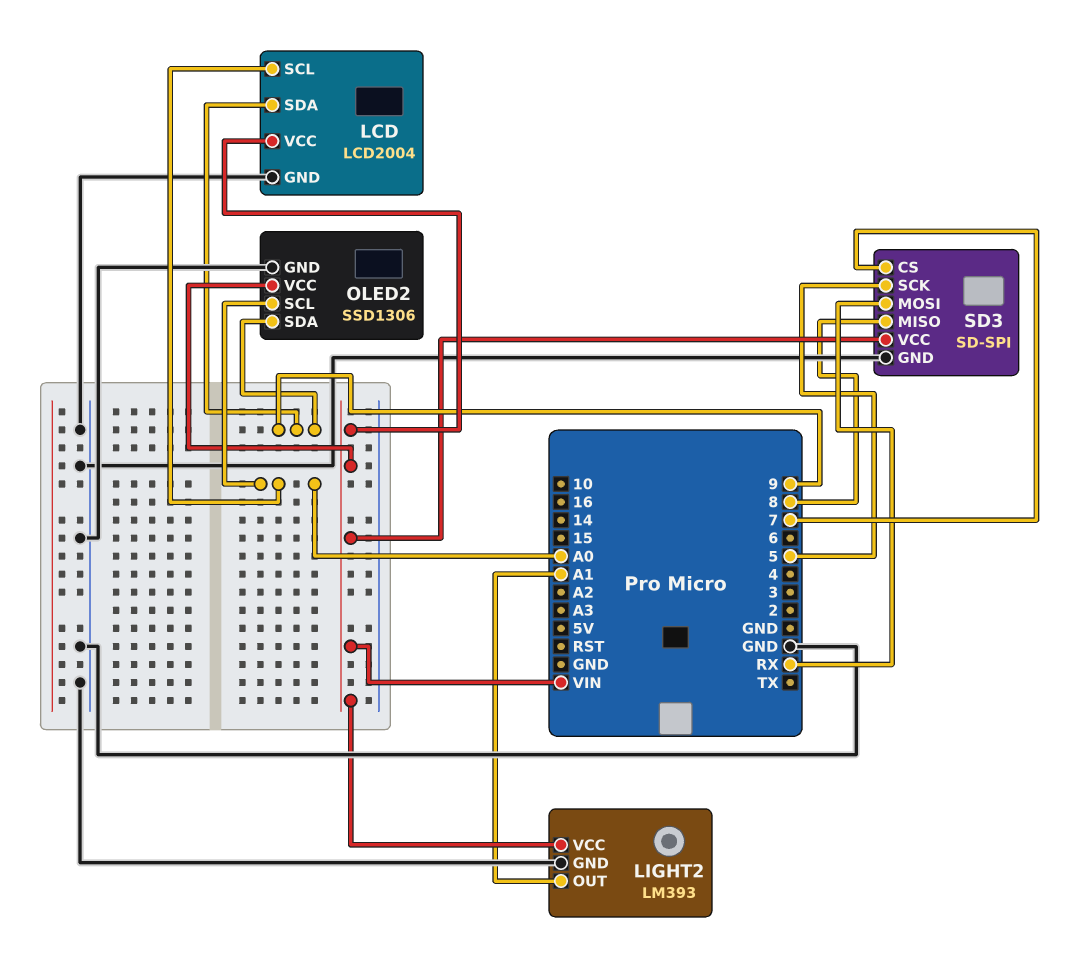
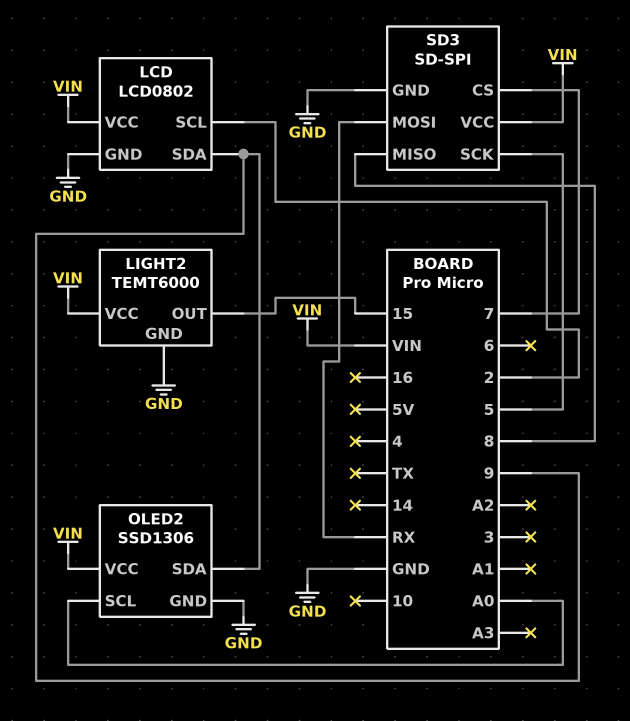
LCD: LCD2004 -> LCD0802
LCD pin SCL: A0 -> 2
LIGHT2: LM393 -> TEMT6000
LIGHT2 pin OUT: A1 -> 15

